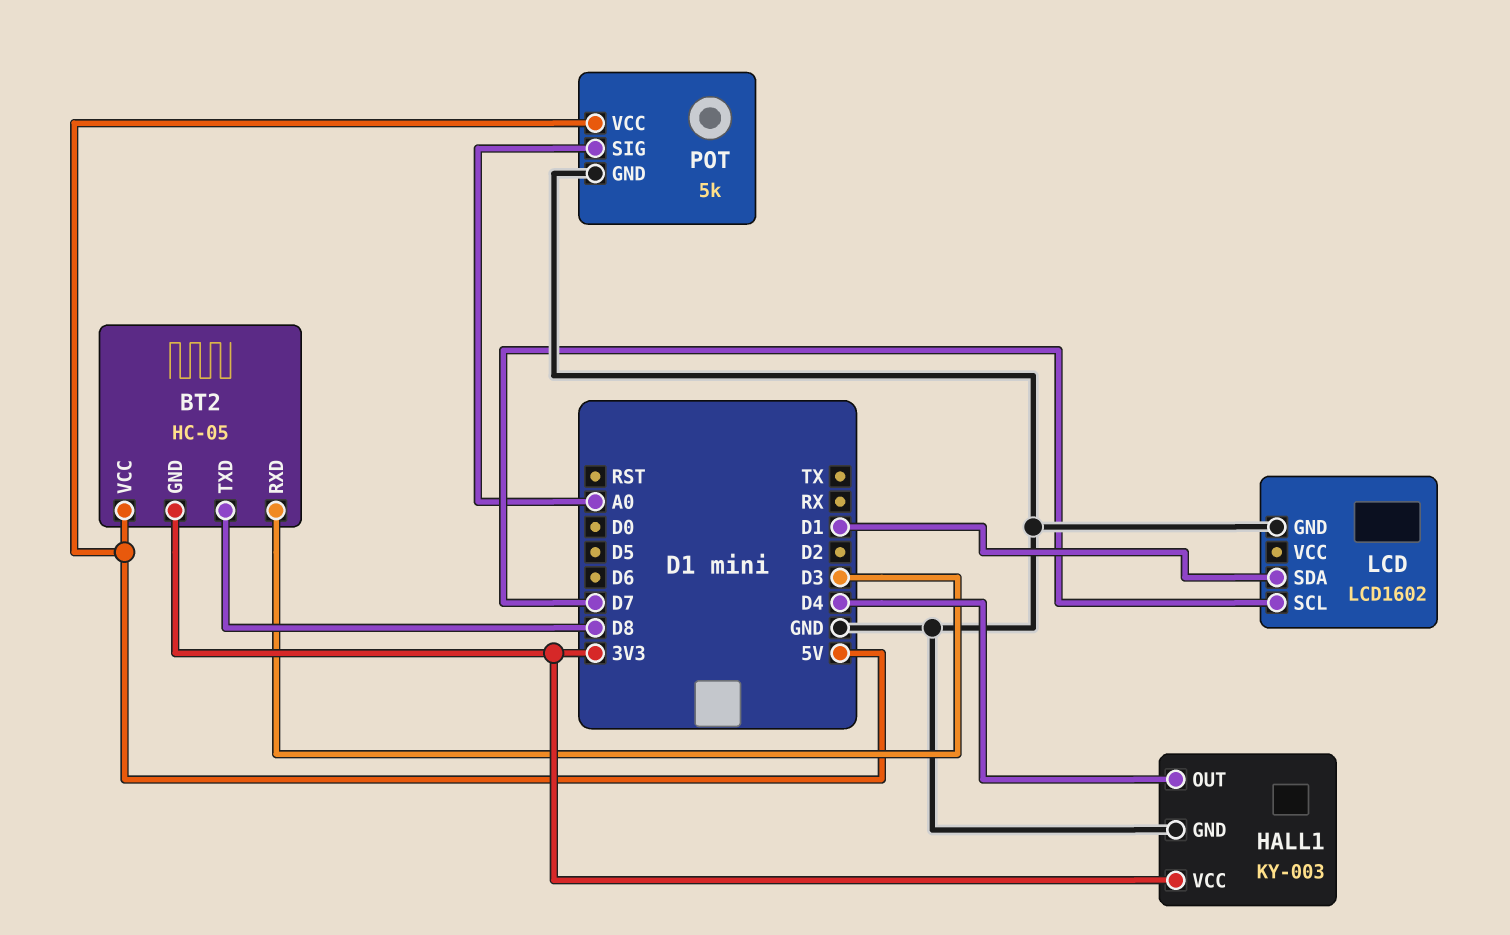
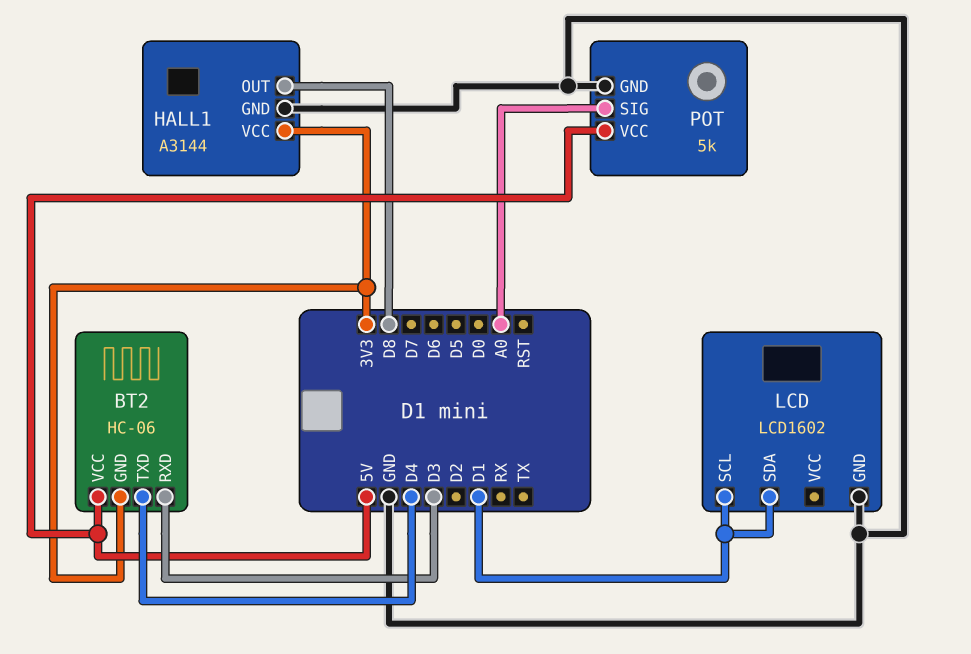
BT2: HC-05 -> HC-06
BT2 pin TXD: D8 -> D4
HALL1: KY-003 -> A3144
HALL1 pin OUT: D4 -> D8
LCD pin SCL: D7 -> D1

